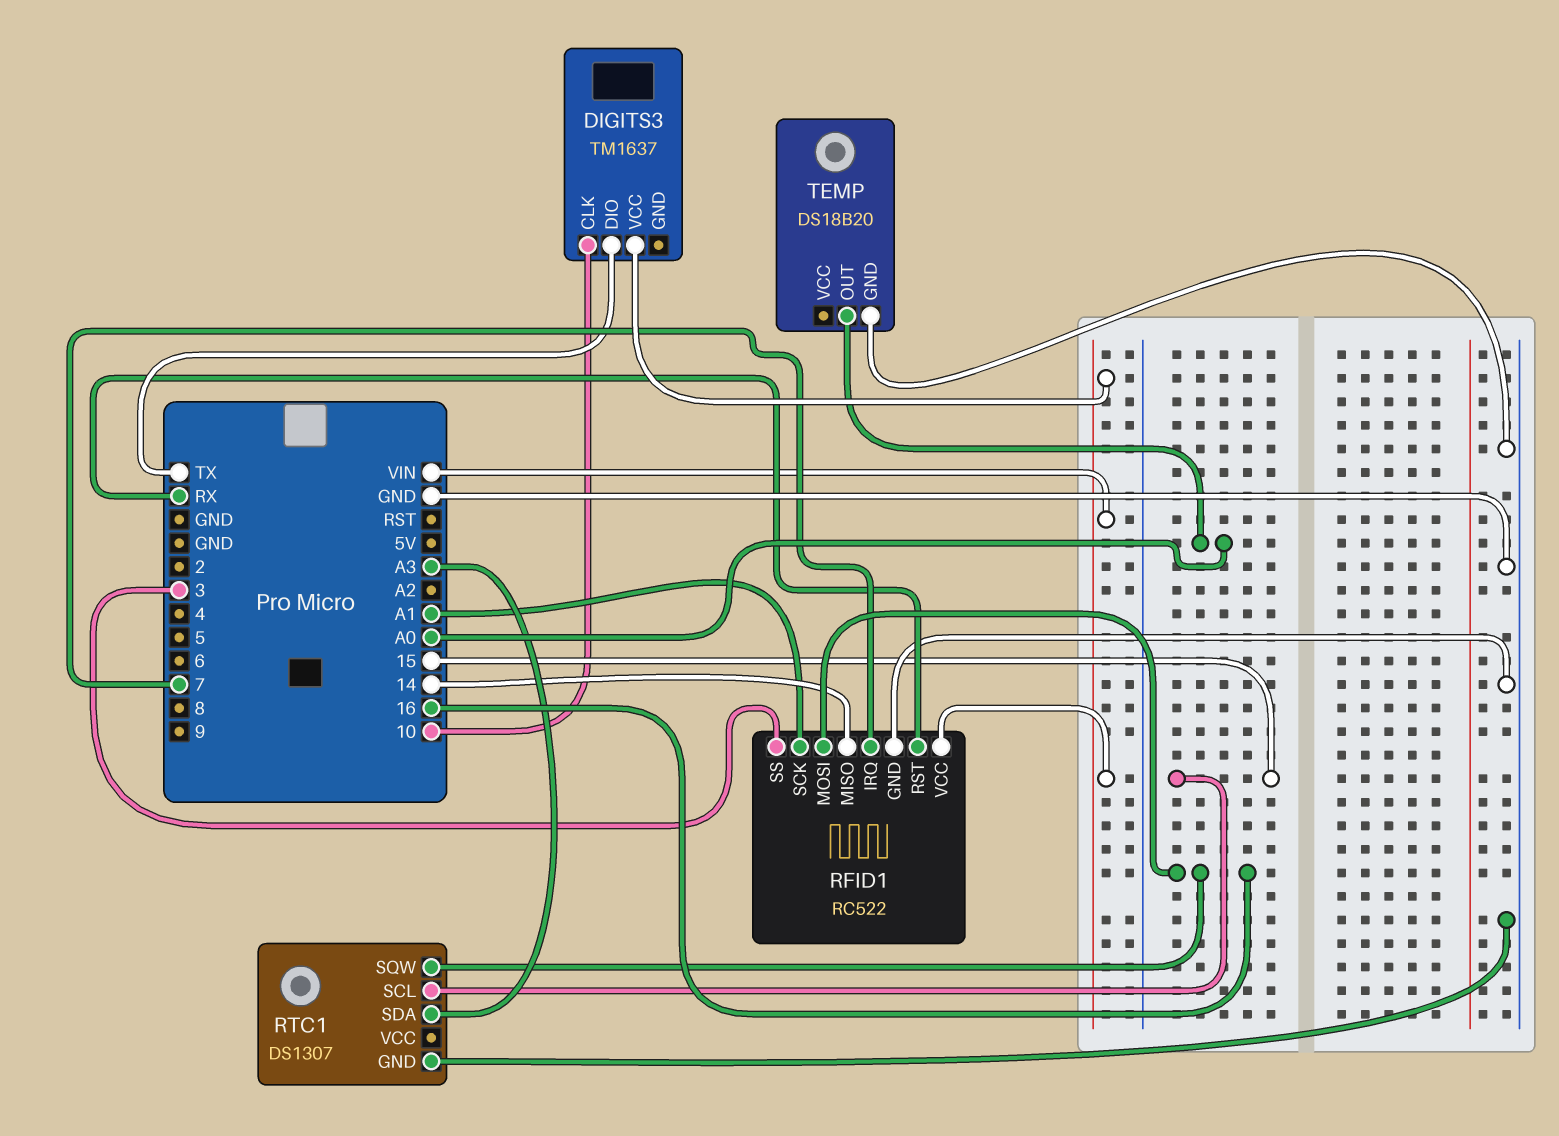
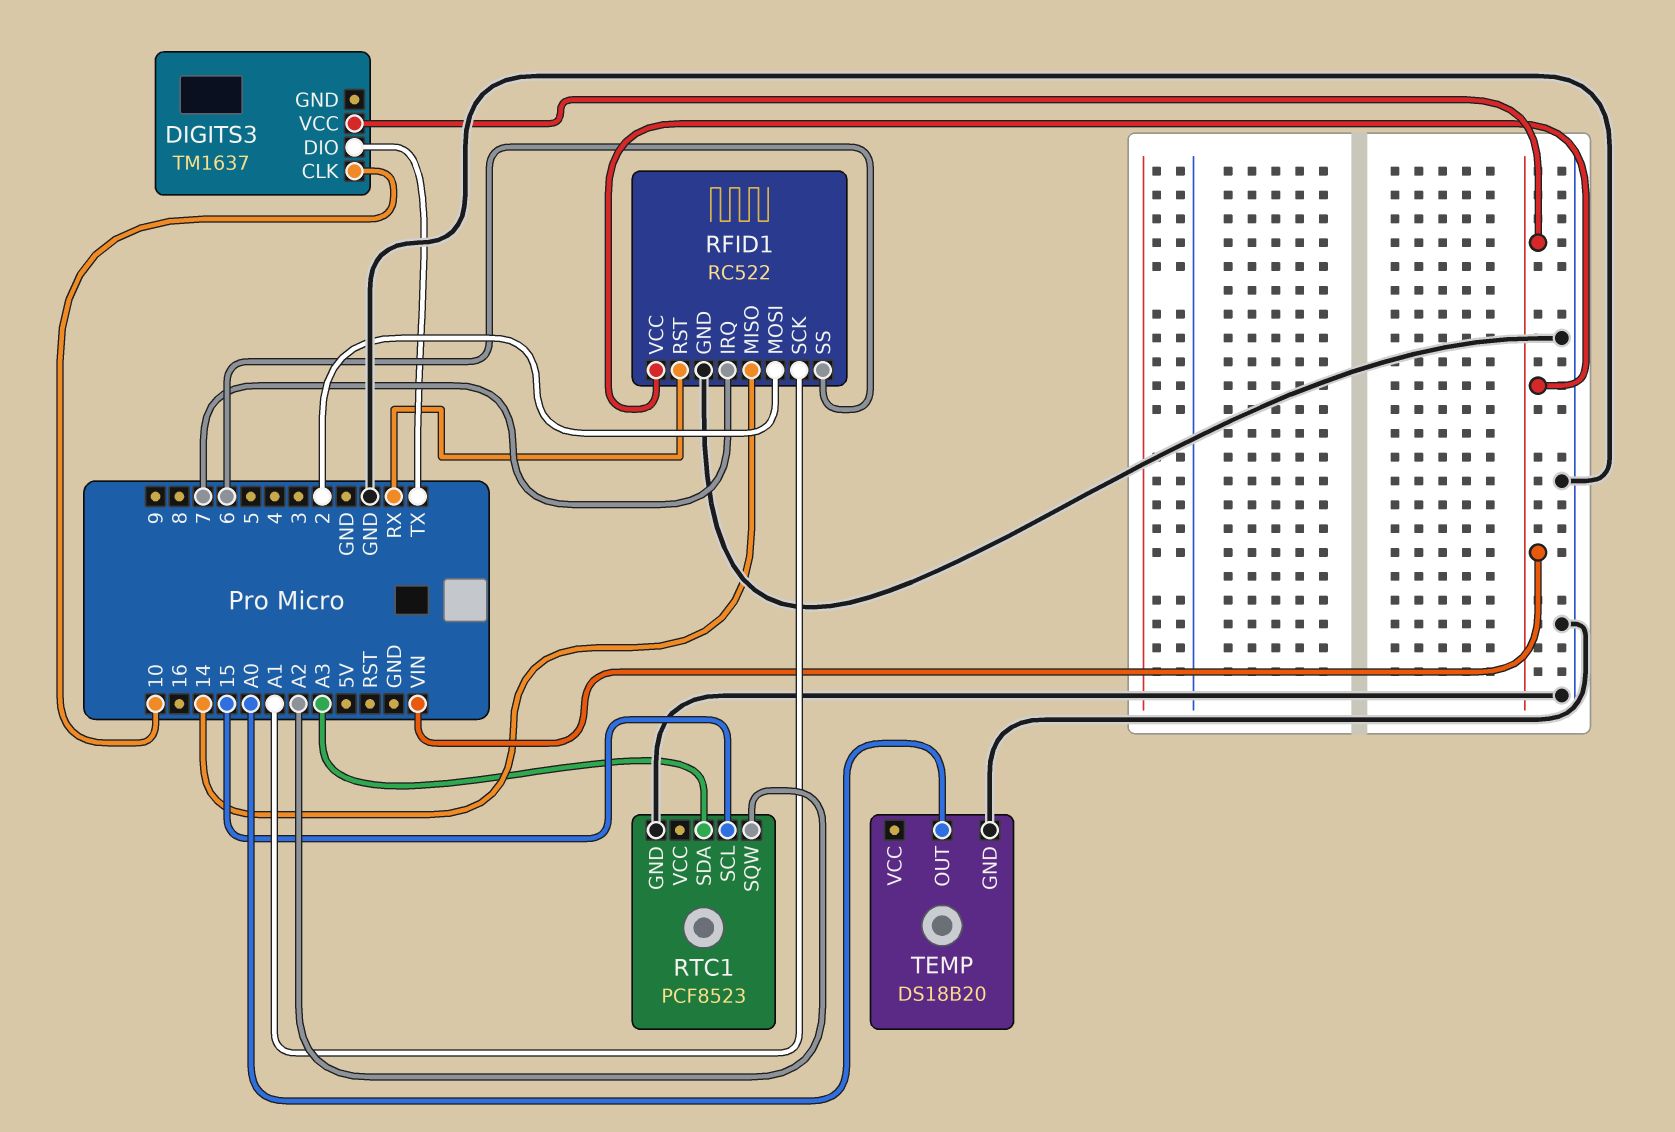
RFID1 pin MOSI: 16 -> 2
RFID1 pin SS: 3 -> 6
RTC1: DS1307 -> PCF8523
RTC1 pin SQW: 16 -> A2

